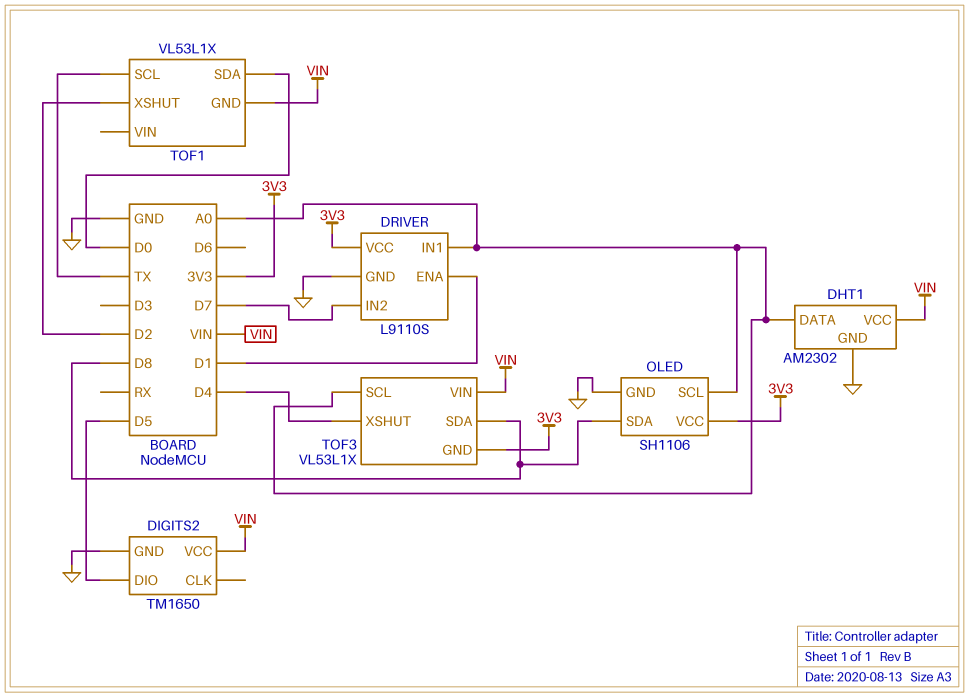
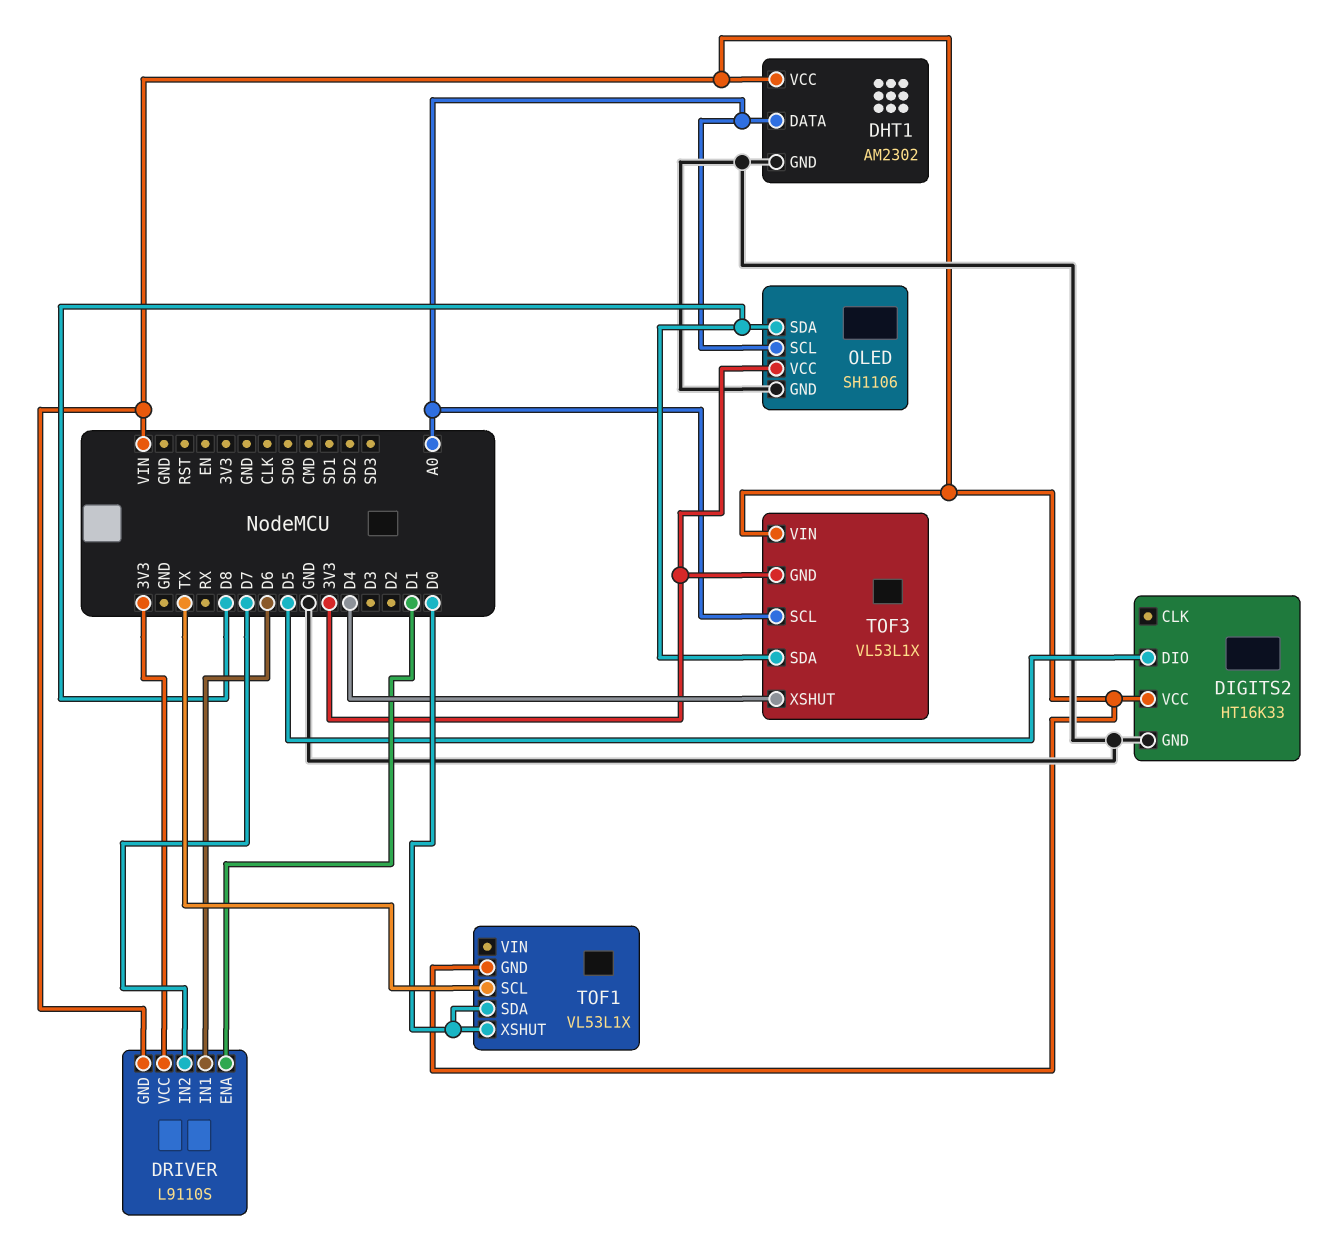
DIGITS2: TM1650 -> HT16K33
DRIVER pin GND: GND -> VIN
DRIVER pin IN1: A0 -> D6
TOF1 pin XSHUT: D2 -> D0

